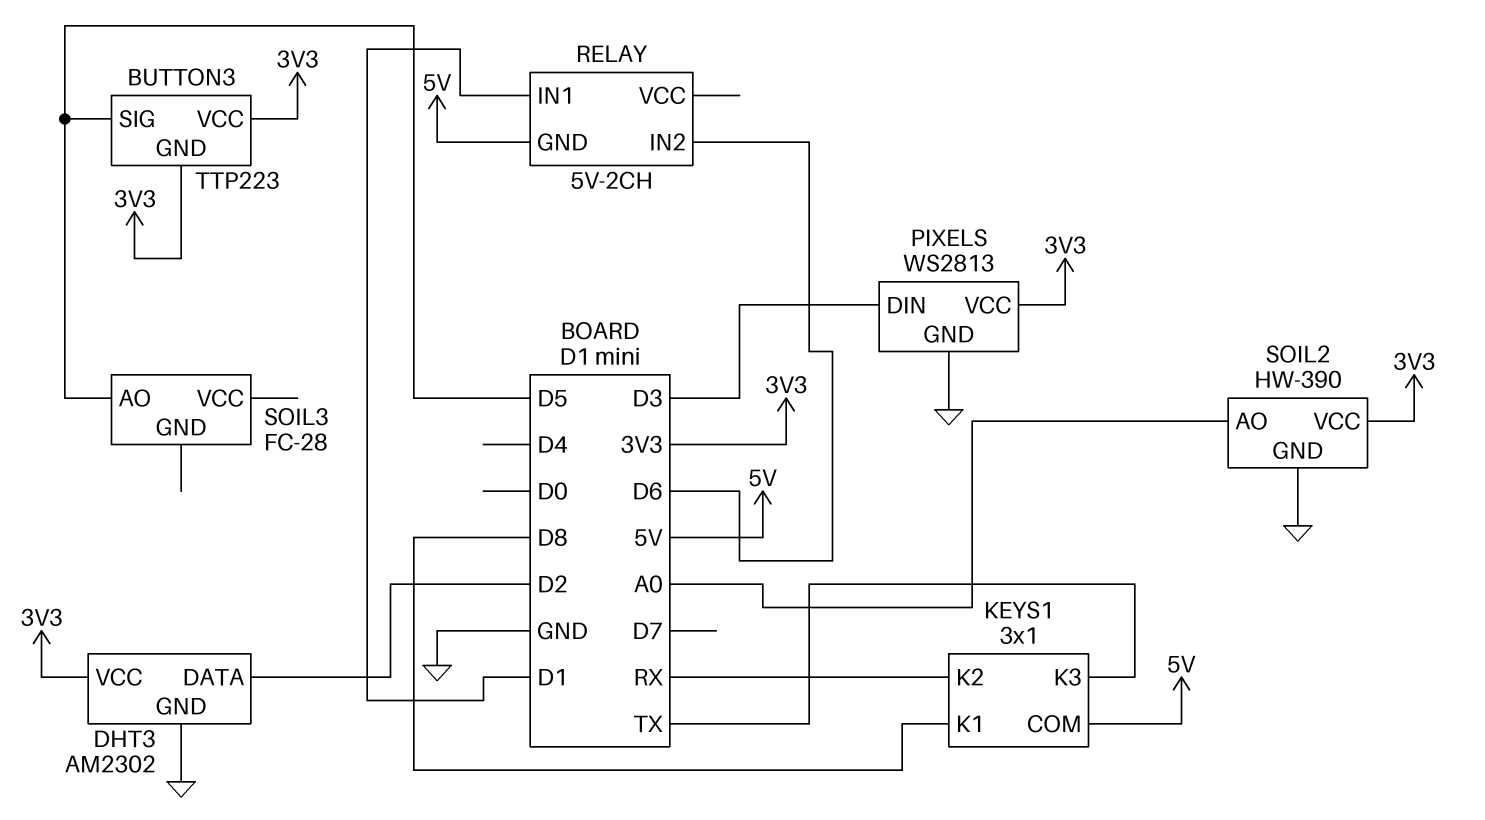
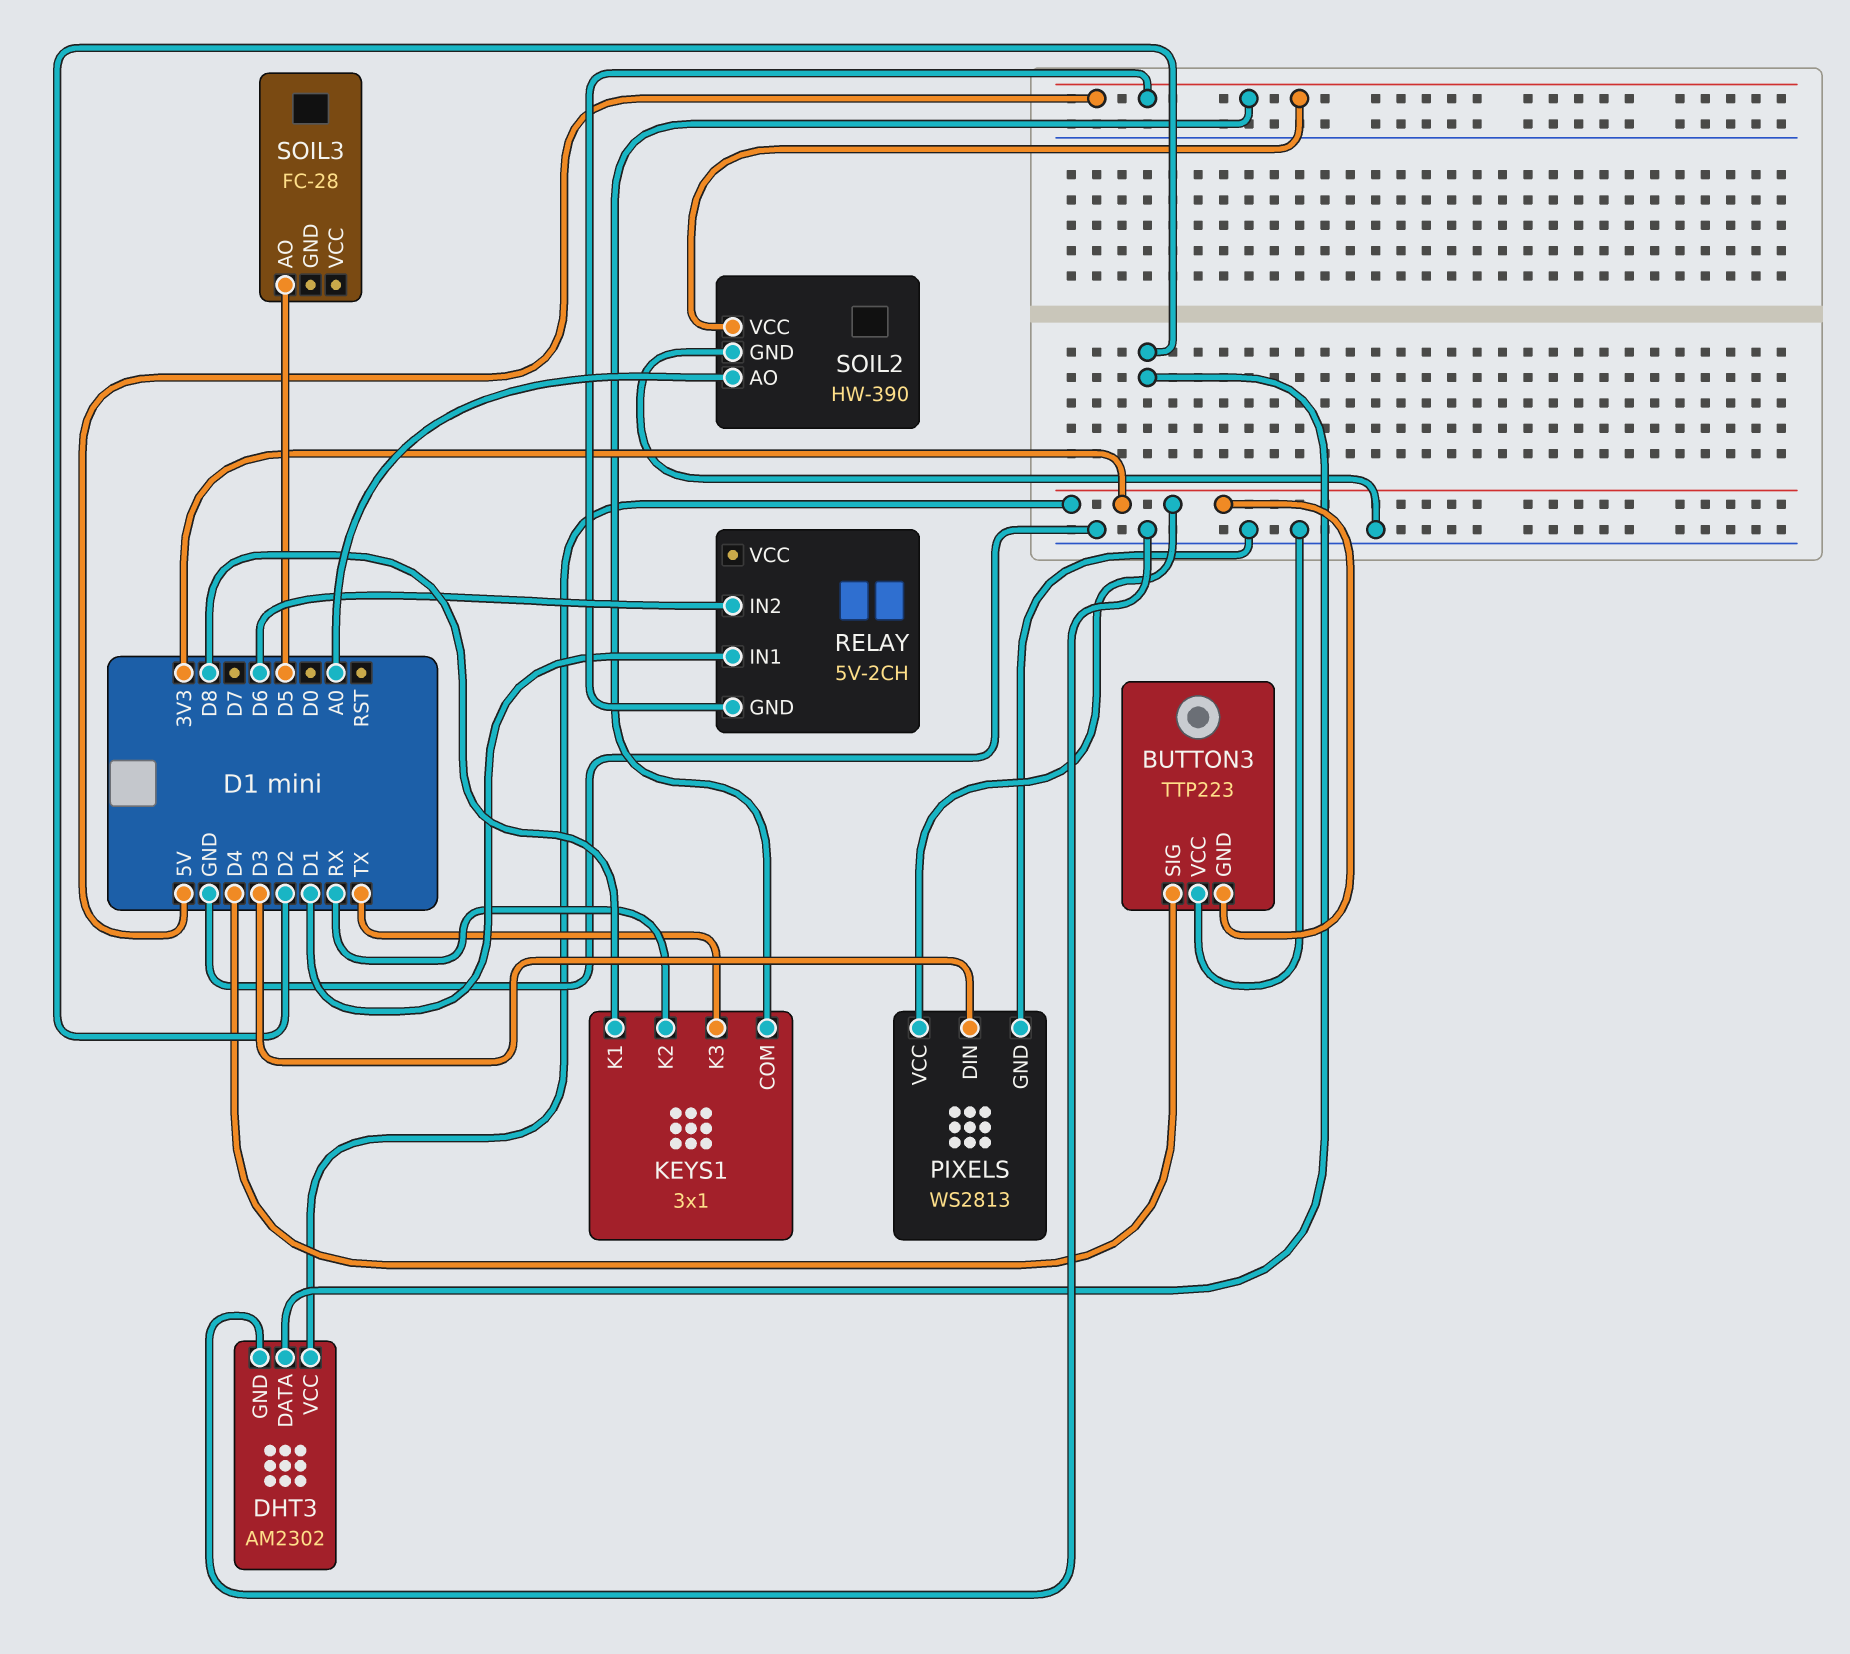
BUTTON3 pin SIG: D5 -> D4
BUTTON3 pin VCC: 3V3 -> GND
SOIL2 pin VCC: 3V3 -> 5V

